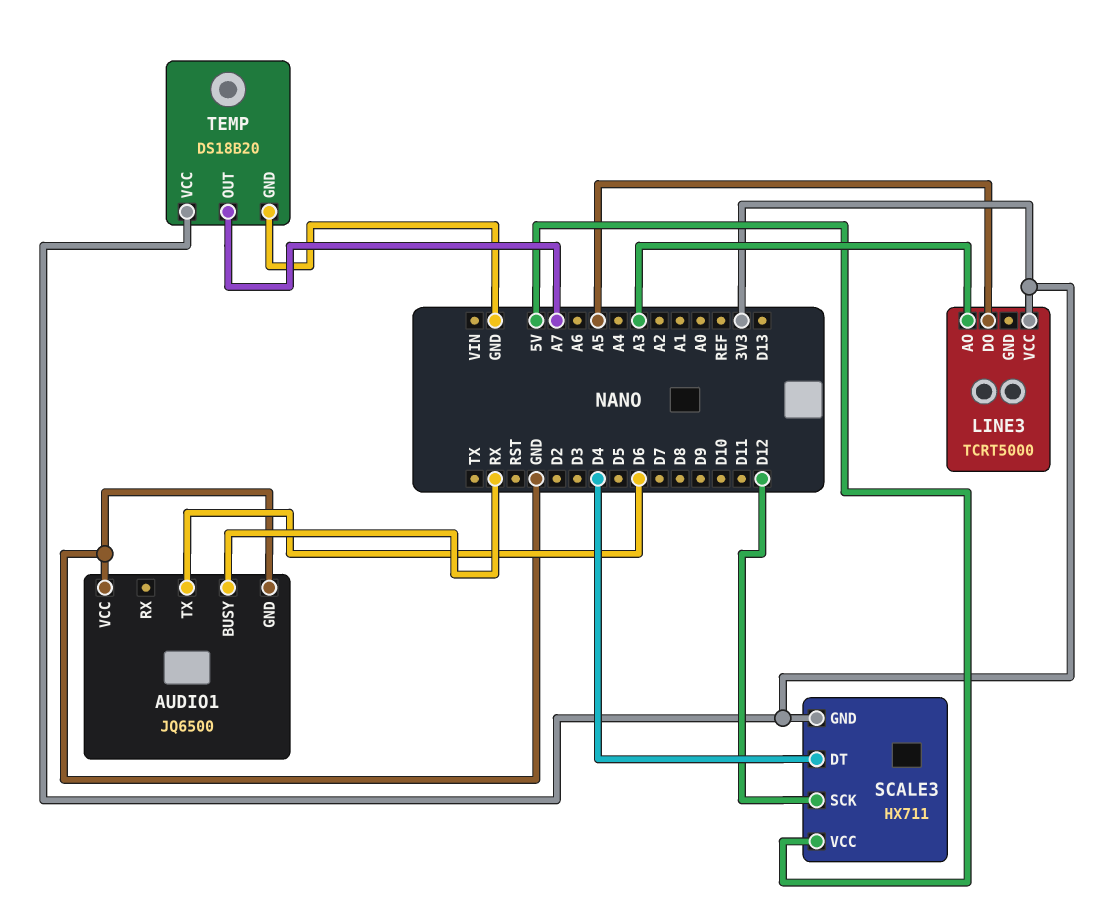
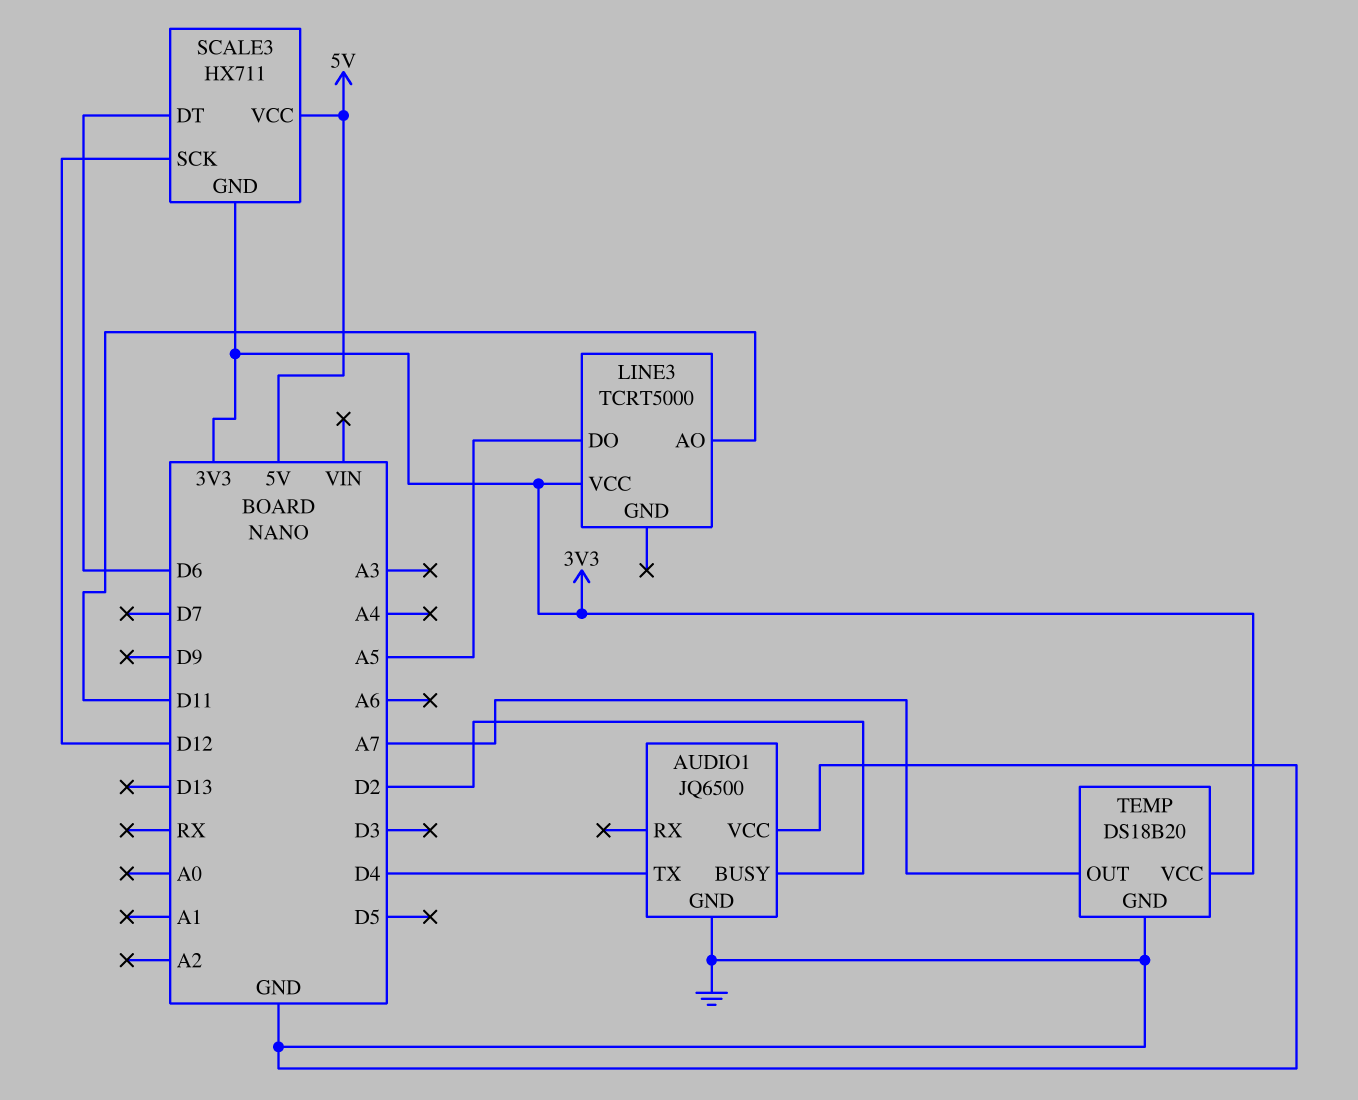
AUDIO1 pin BUSY: RX -> D2
AUDIO1 pin TX: D6 -> D4
LINE3 pin AO: A3 -> D11
SCALE3 pin DT: D4 -> D6

